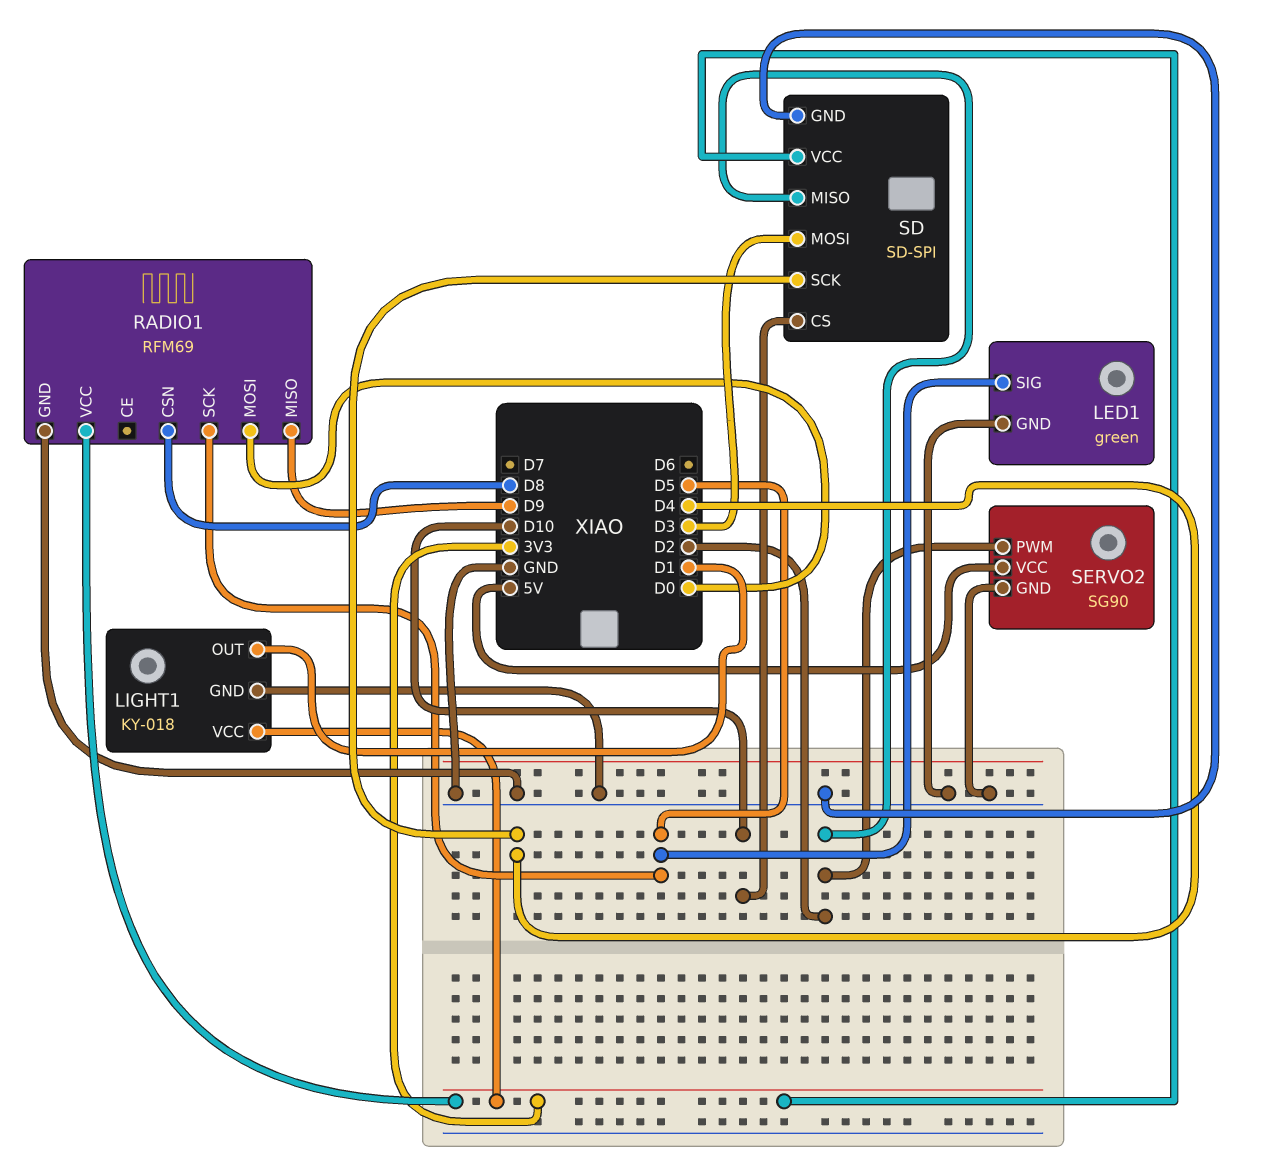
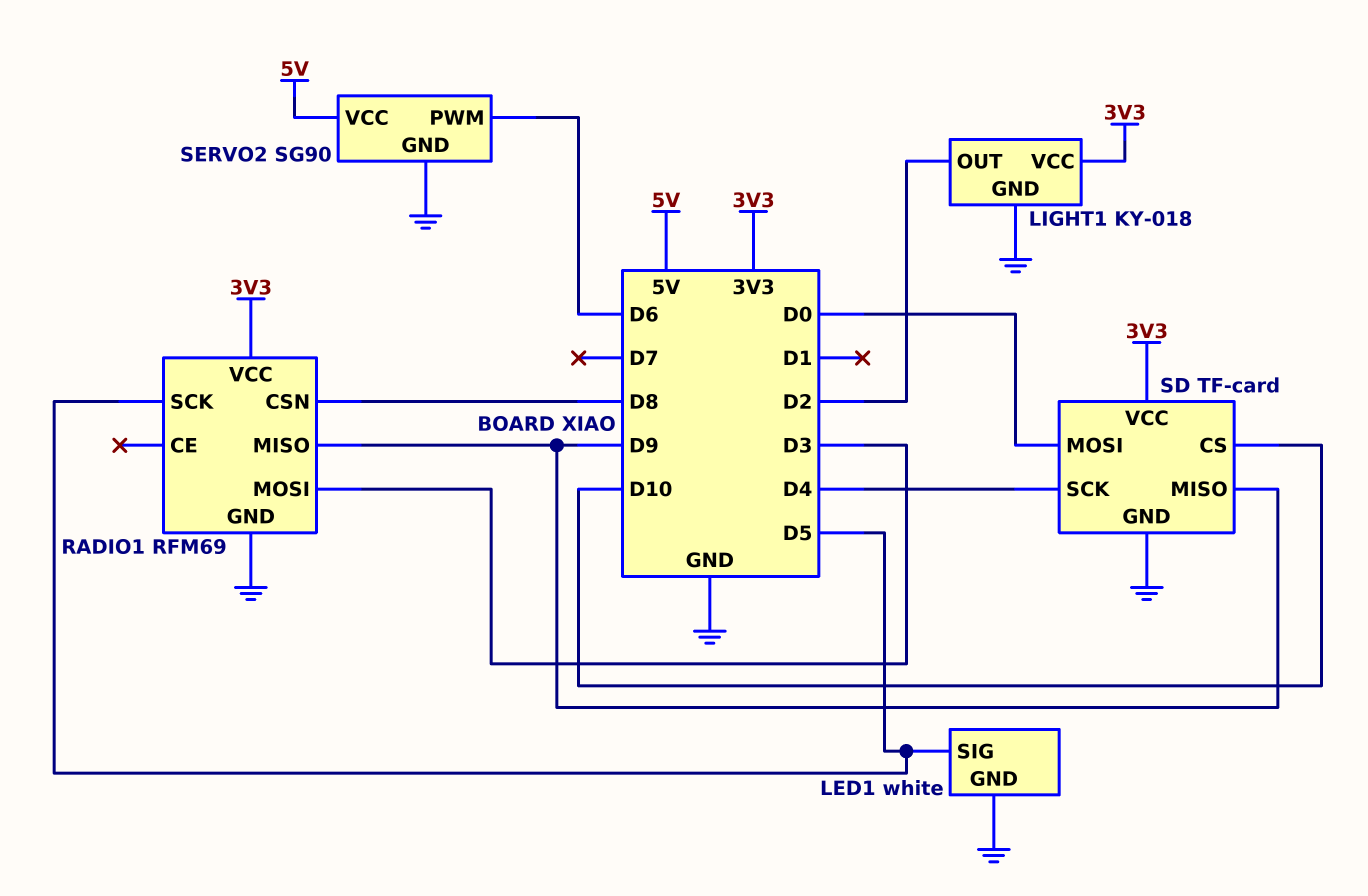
LED1: green -> white
LIGHT1 pin OUT: D1 -> D2
RADIO1 pin MOSI: D0 -> D3
SD: SD-SPI -> TF-card
SD pin MISO: D2 -> D9
SD pin MOSI: D3 -> D0
SERVO2 pin PWM: D2 -> D6

